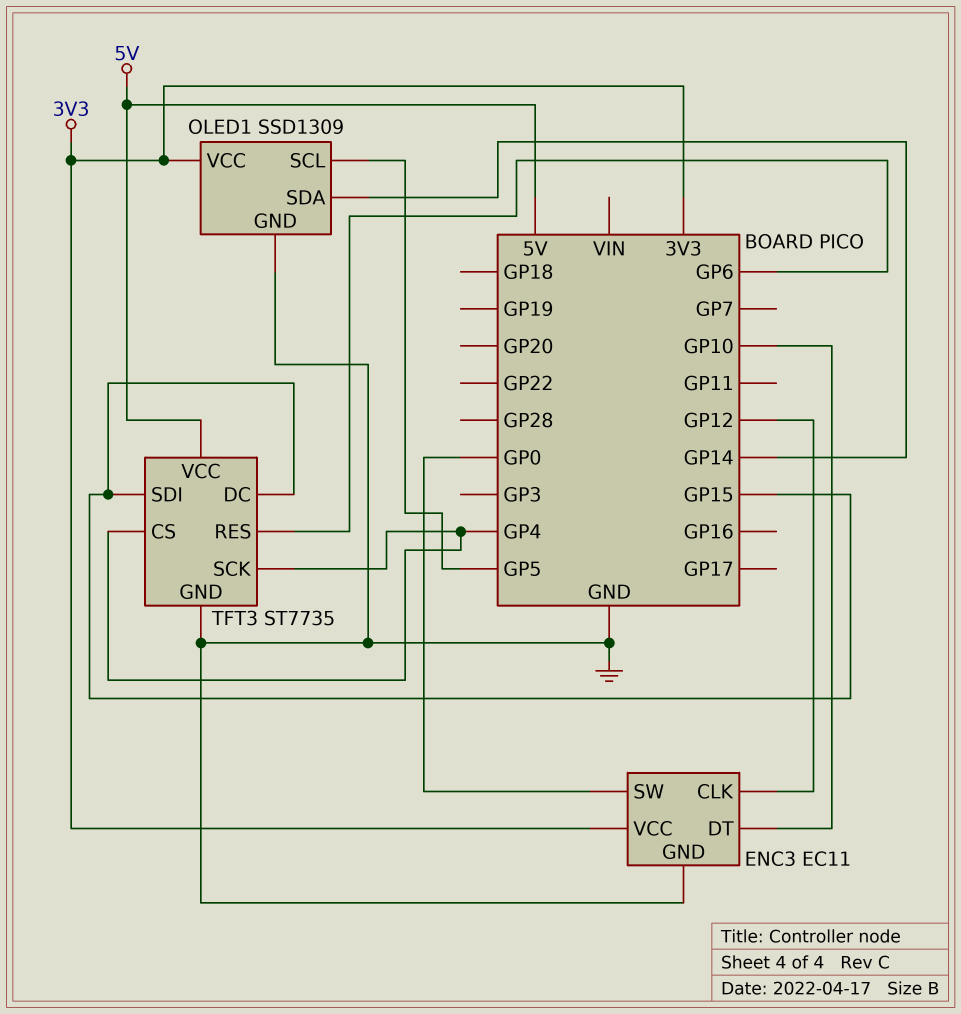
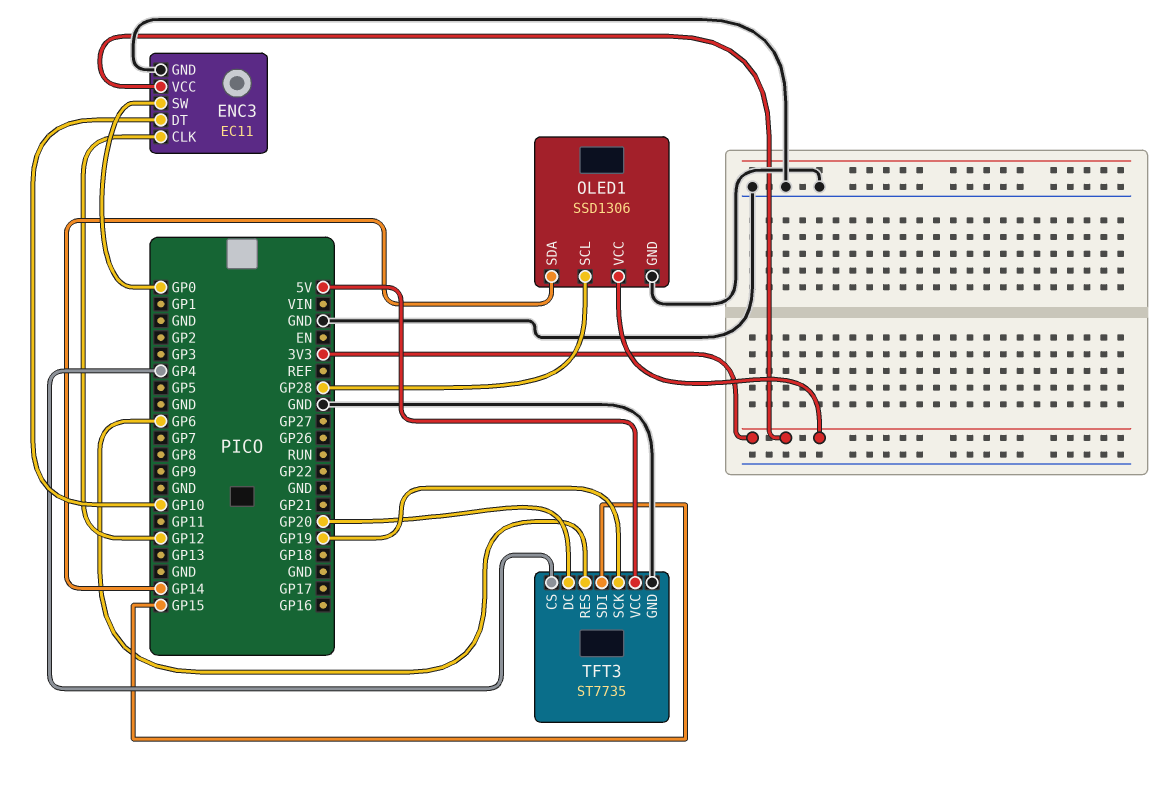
OLED1: SSD1309 -> SSD1306
OLED1 pin SCL: GP5 -> GP28
TFT3 pin DC: GP15 -> GP20
TFT3 pin SCK: GP4 -> GP19

